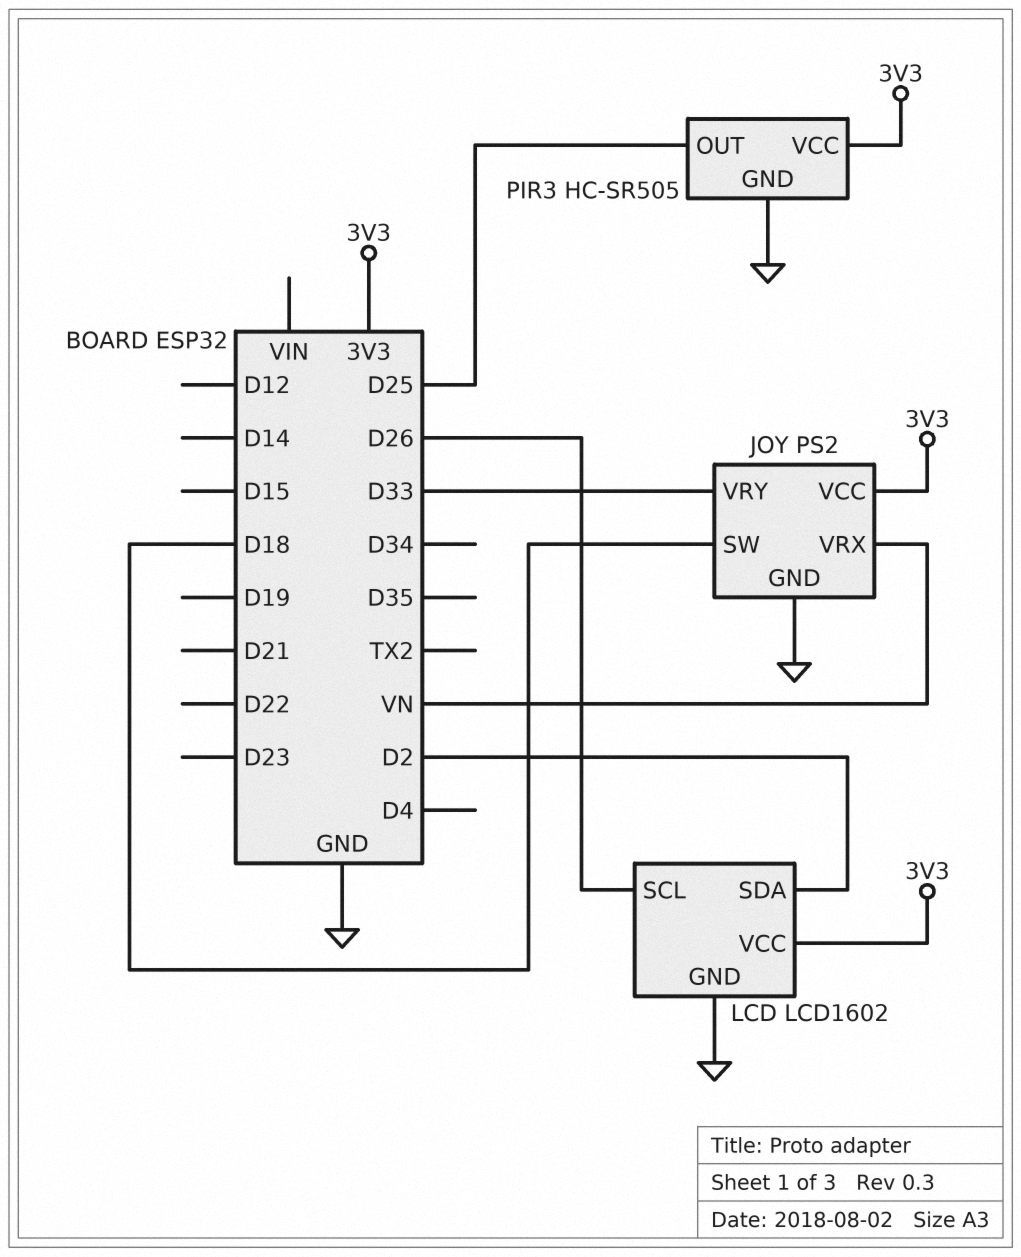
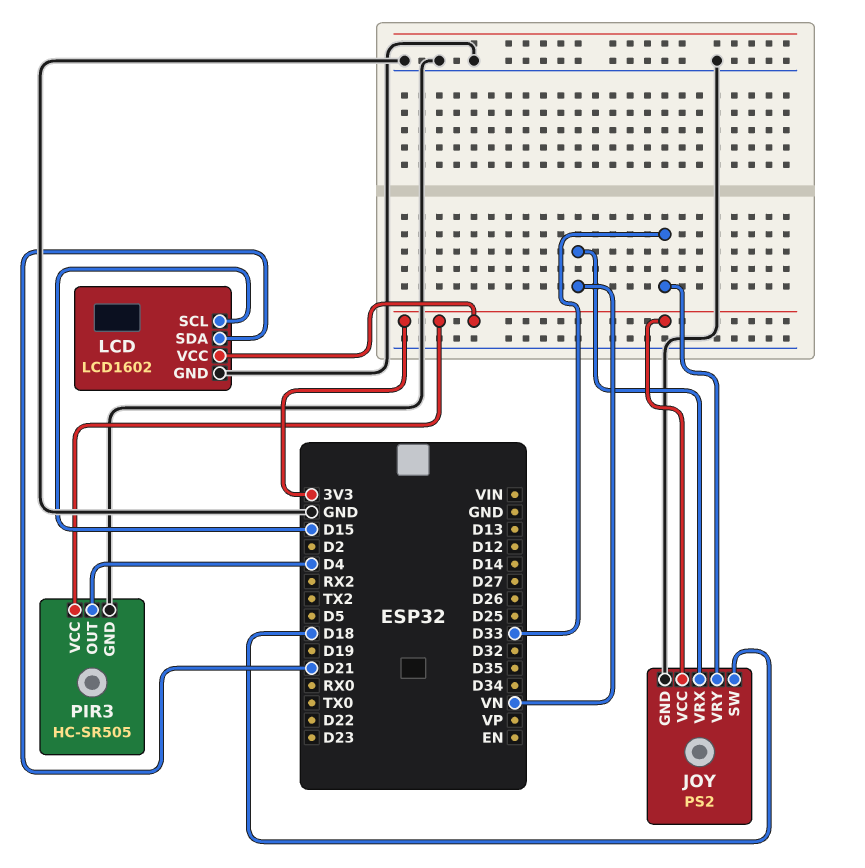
LCD pin SCL: D26 -> D15
LCD pin SDA: D2 -> D21
PIR3 pin OUT: D25 -> D4

